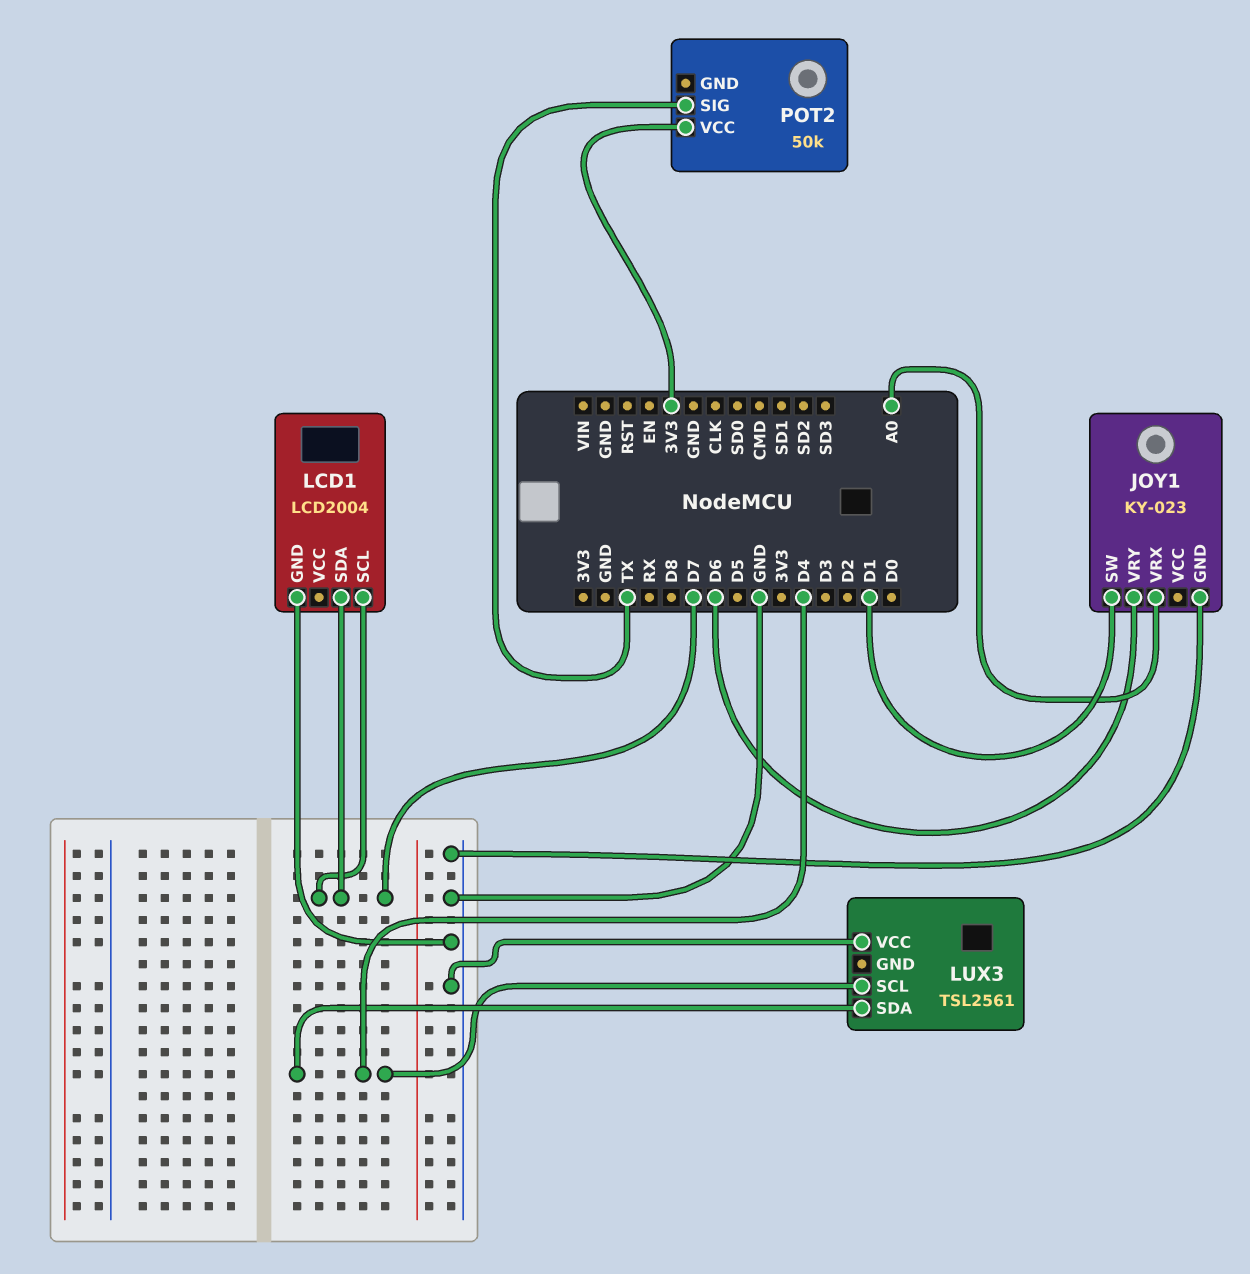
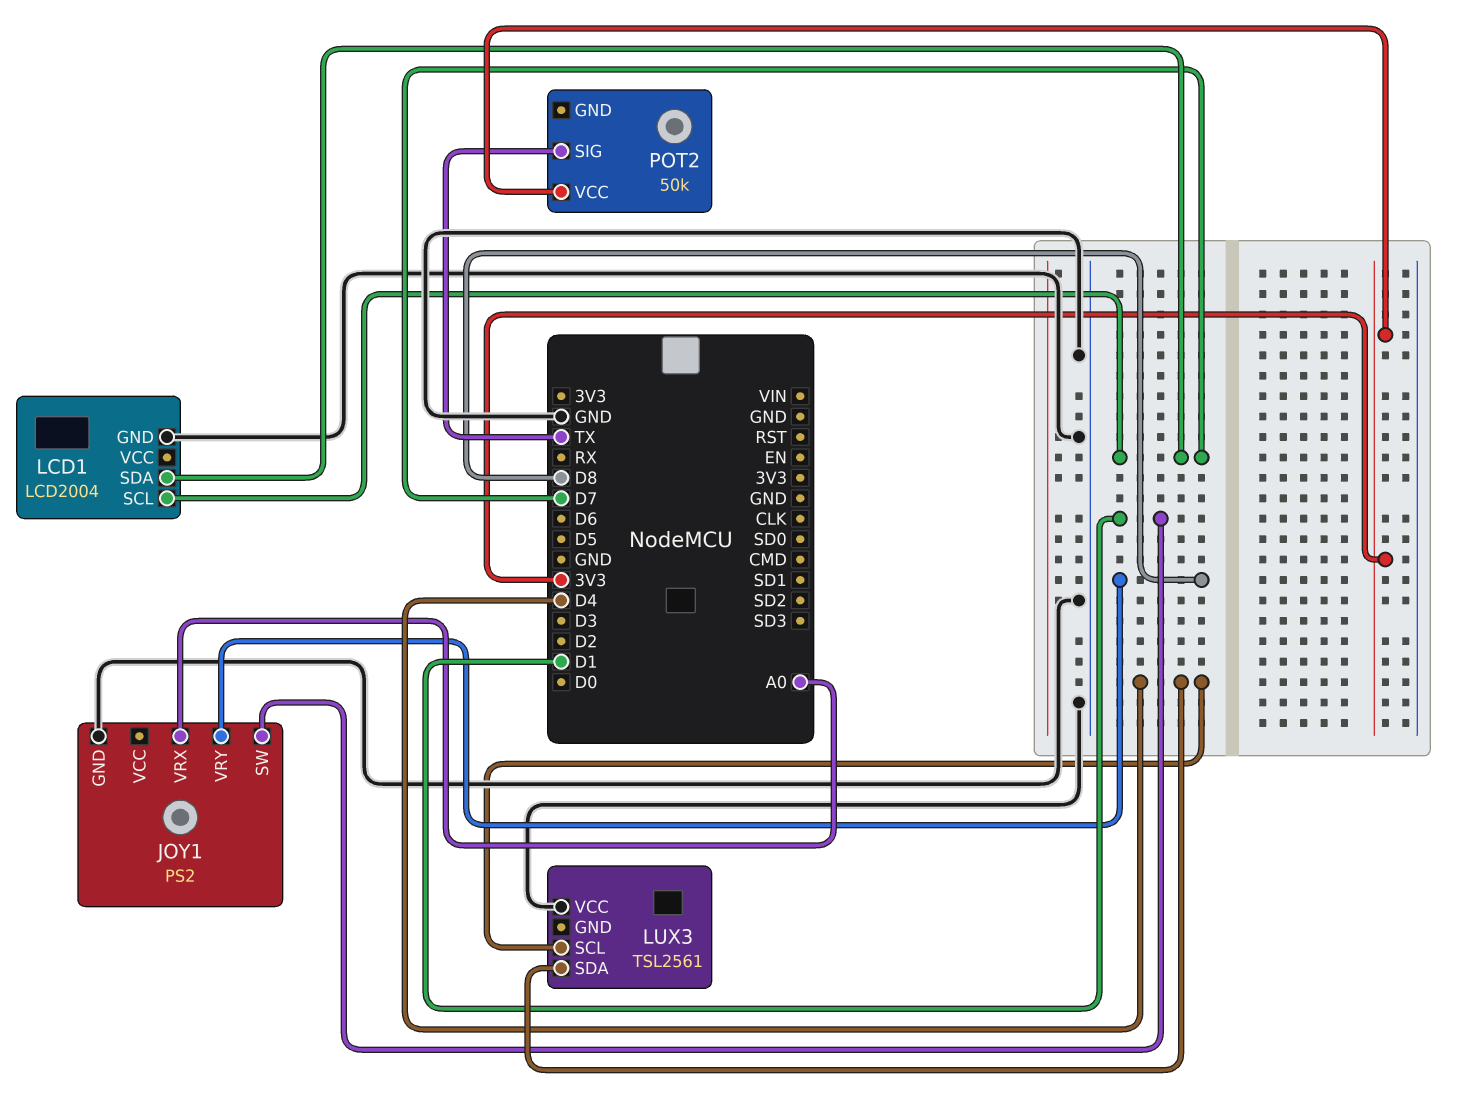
JOY1: KY-023 -> PS2
JOY1 pin VRY: D6 -> D8

